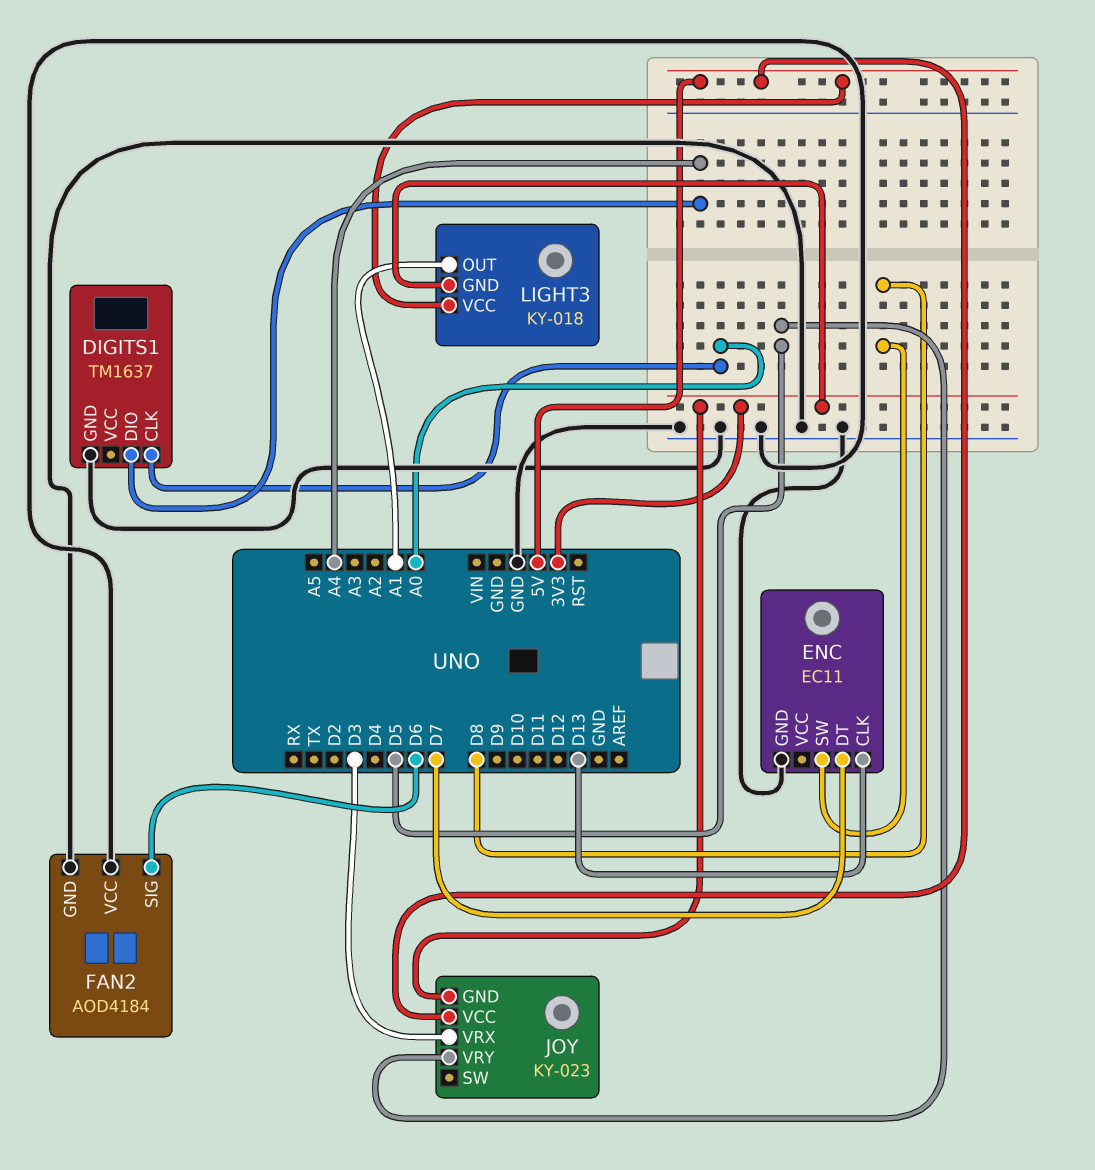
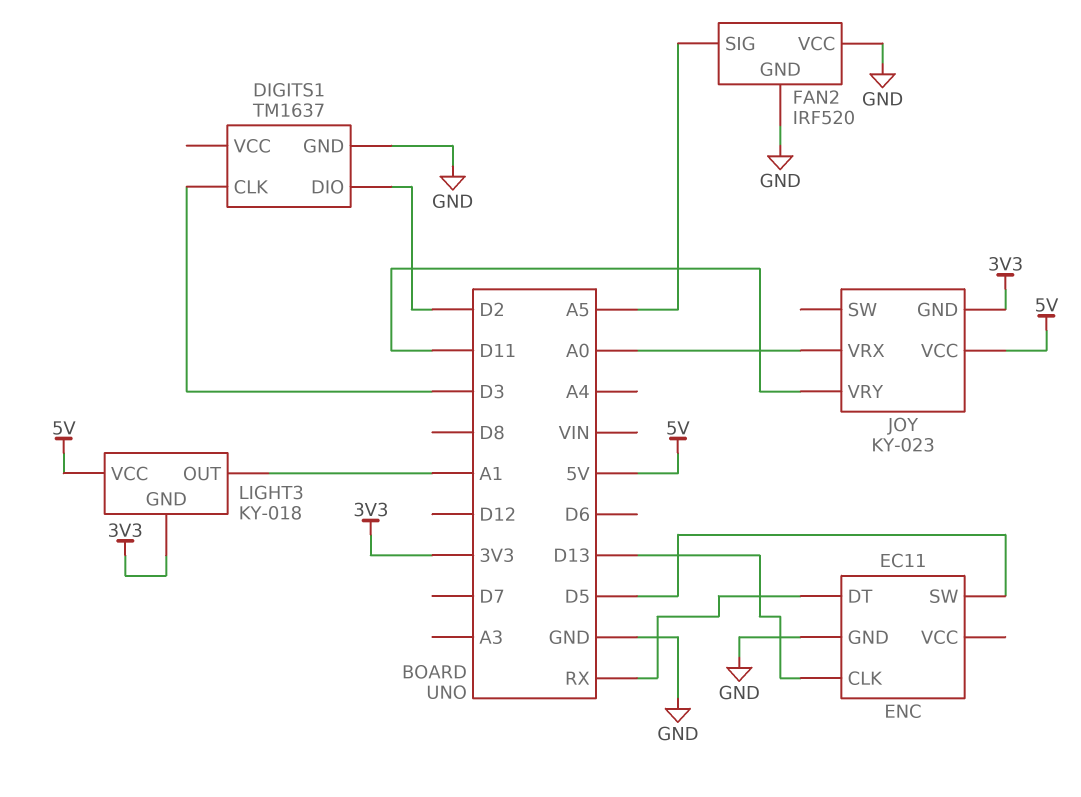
DIGITS1 pin CLK: A0 -> D3
DIGITS1 pin DIO: A4 -> D2
ENC pin DT: D7 -> RX
ENC pin SW: D8 -> D5
FAN2: AOD4184 -> IRF520
FAN2 pin SIG: D6 -> A5
JOY pin VRX: D3 -> A0
JOY pin VRY: D5 -> D11

